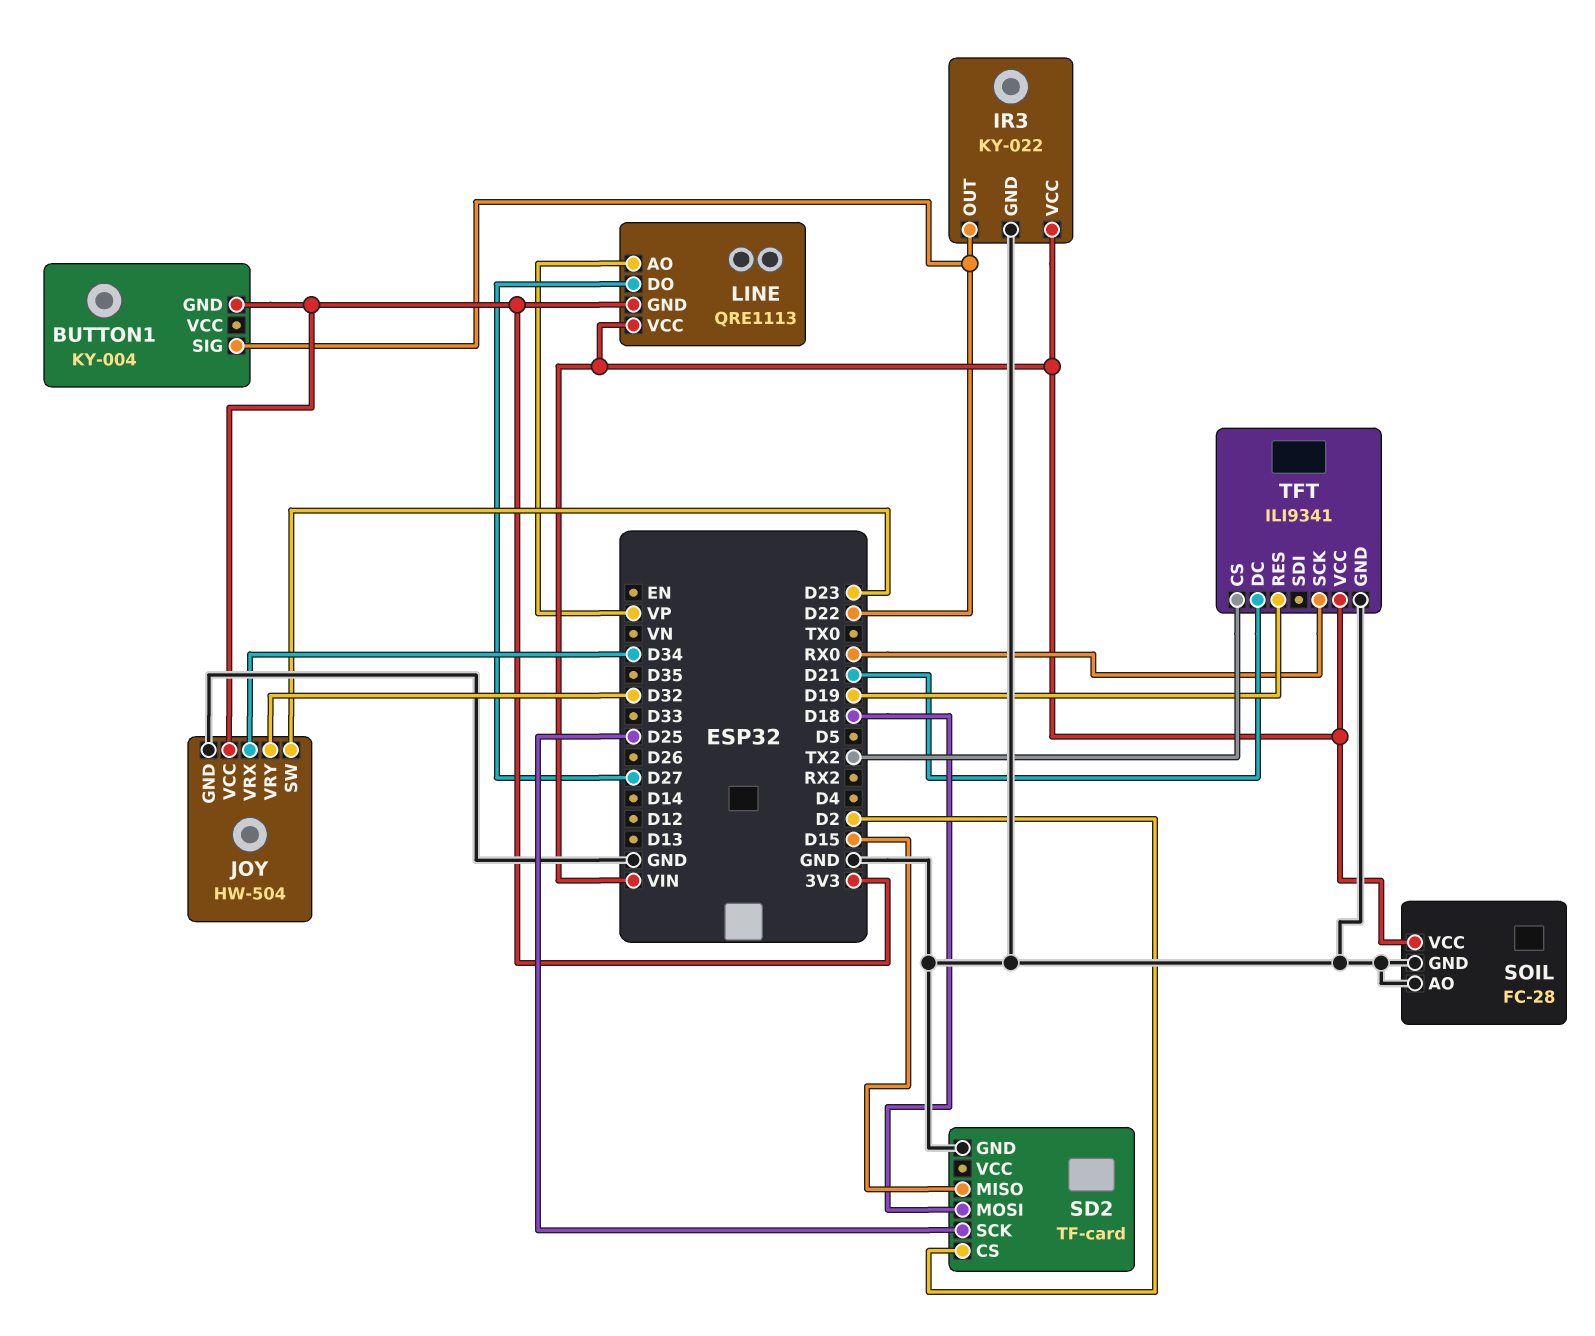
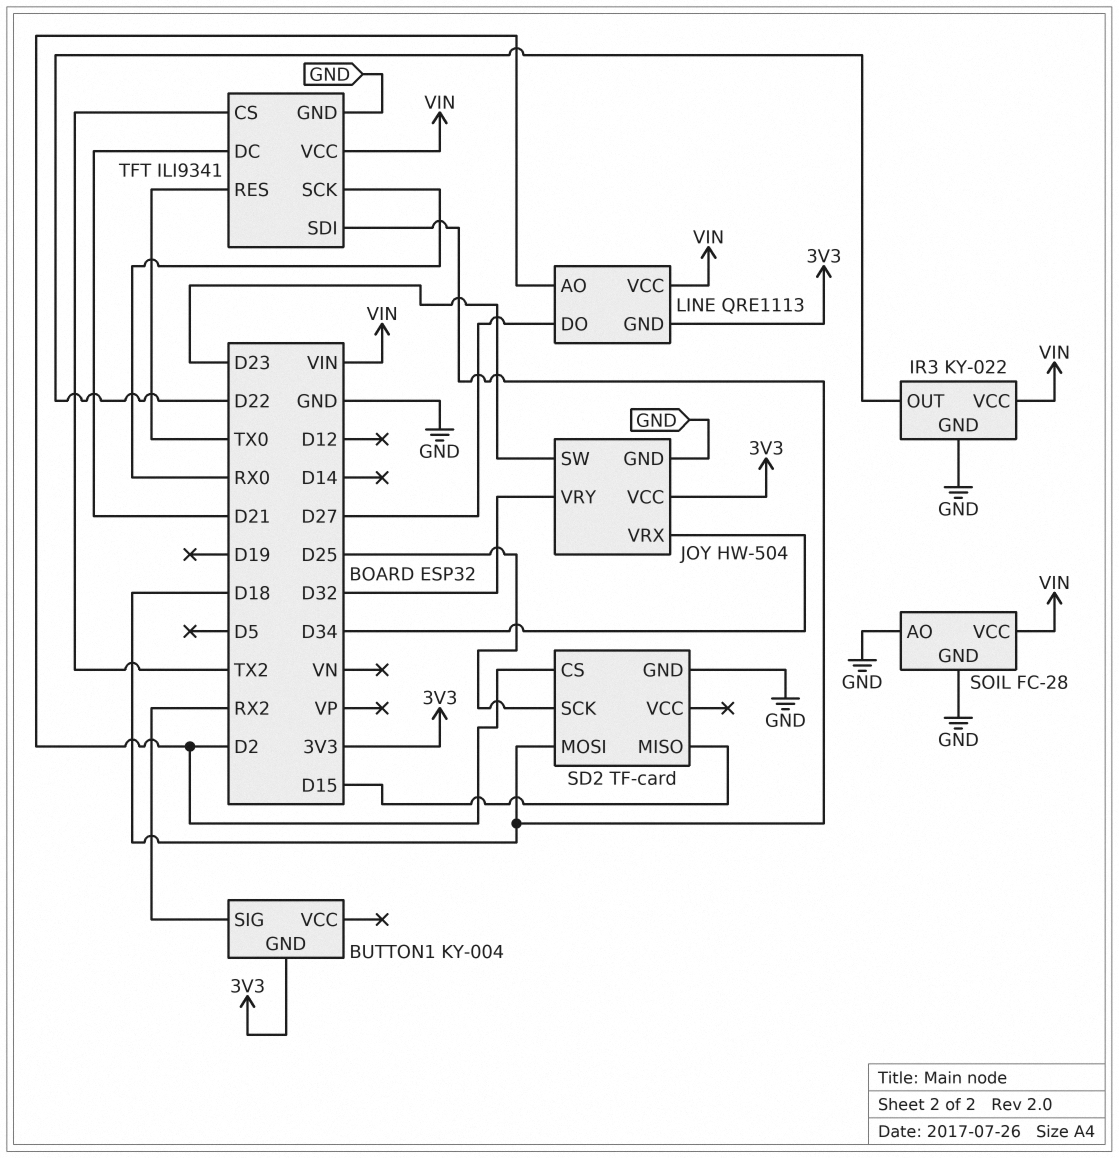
BUTTON1 pin SIG: D22 -> RX2
LINE pin AO: VP -> D2
TFT pin RES: D19 -> TX0
TFT pin SDI: none -> D18

